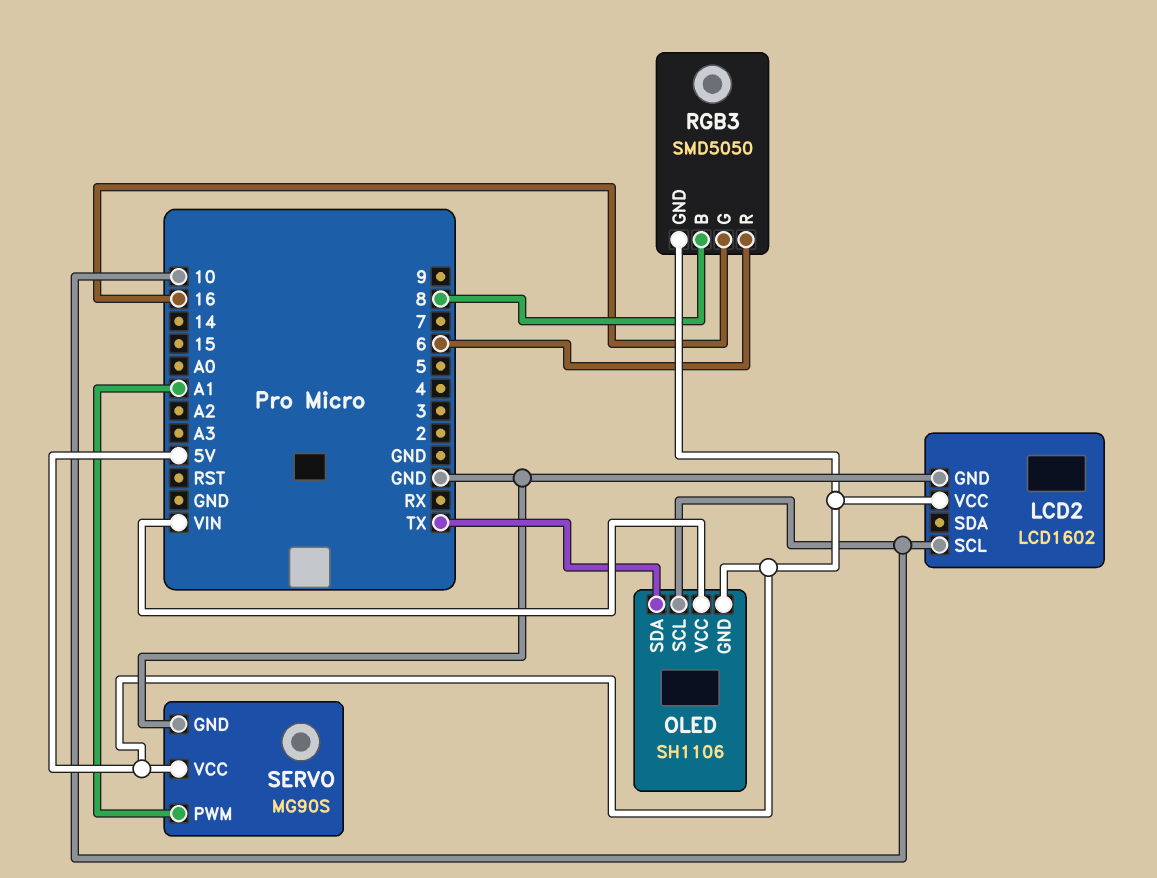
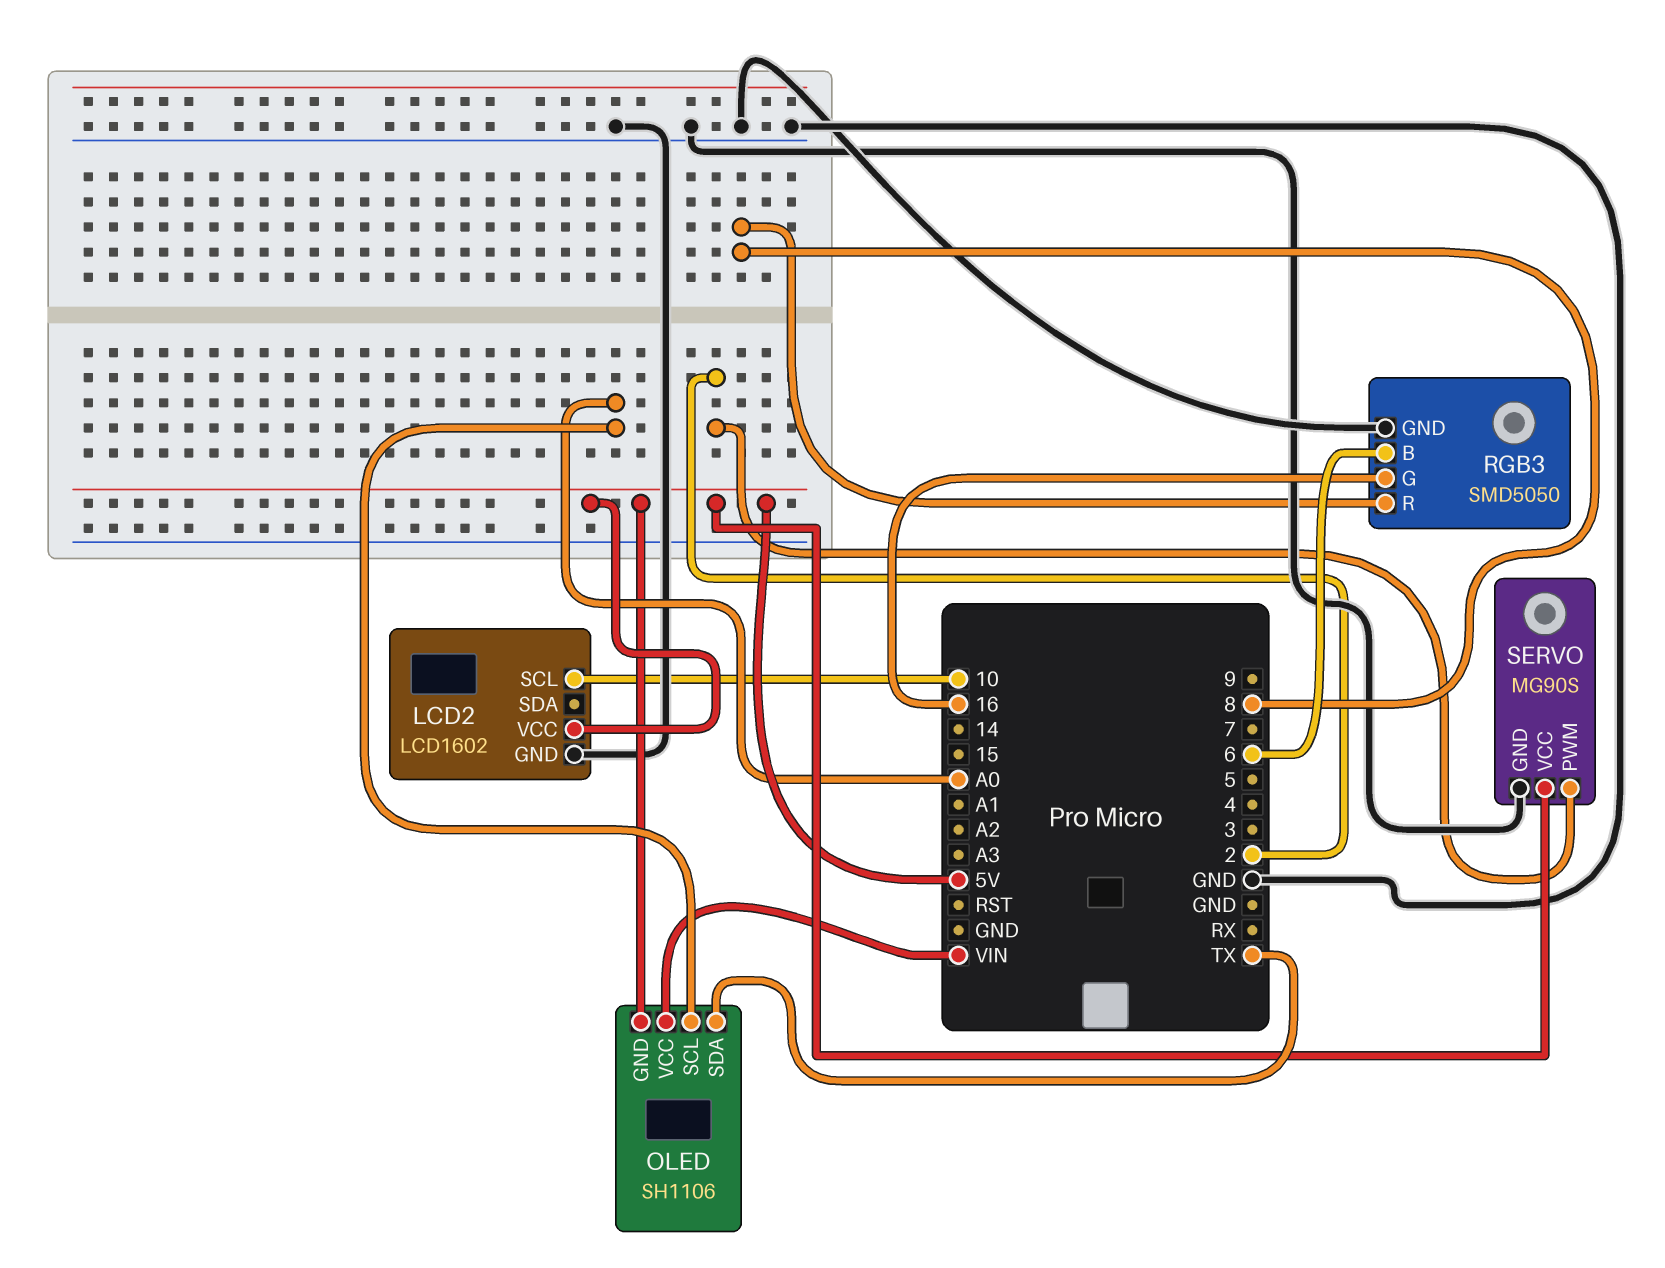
OLED pin SCL: 10 -> A0
RGB3 pin B: 8 -> 6
RGB3 pin GND: 5V -> GND
RGB3 pin R: 6 -> 8
SERVO pin PWM: A1 -> 2

